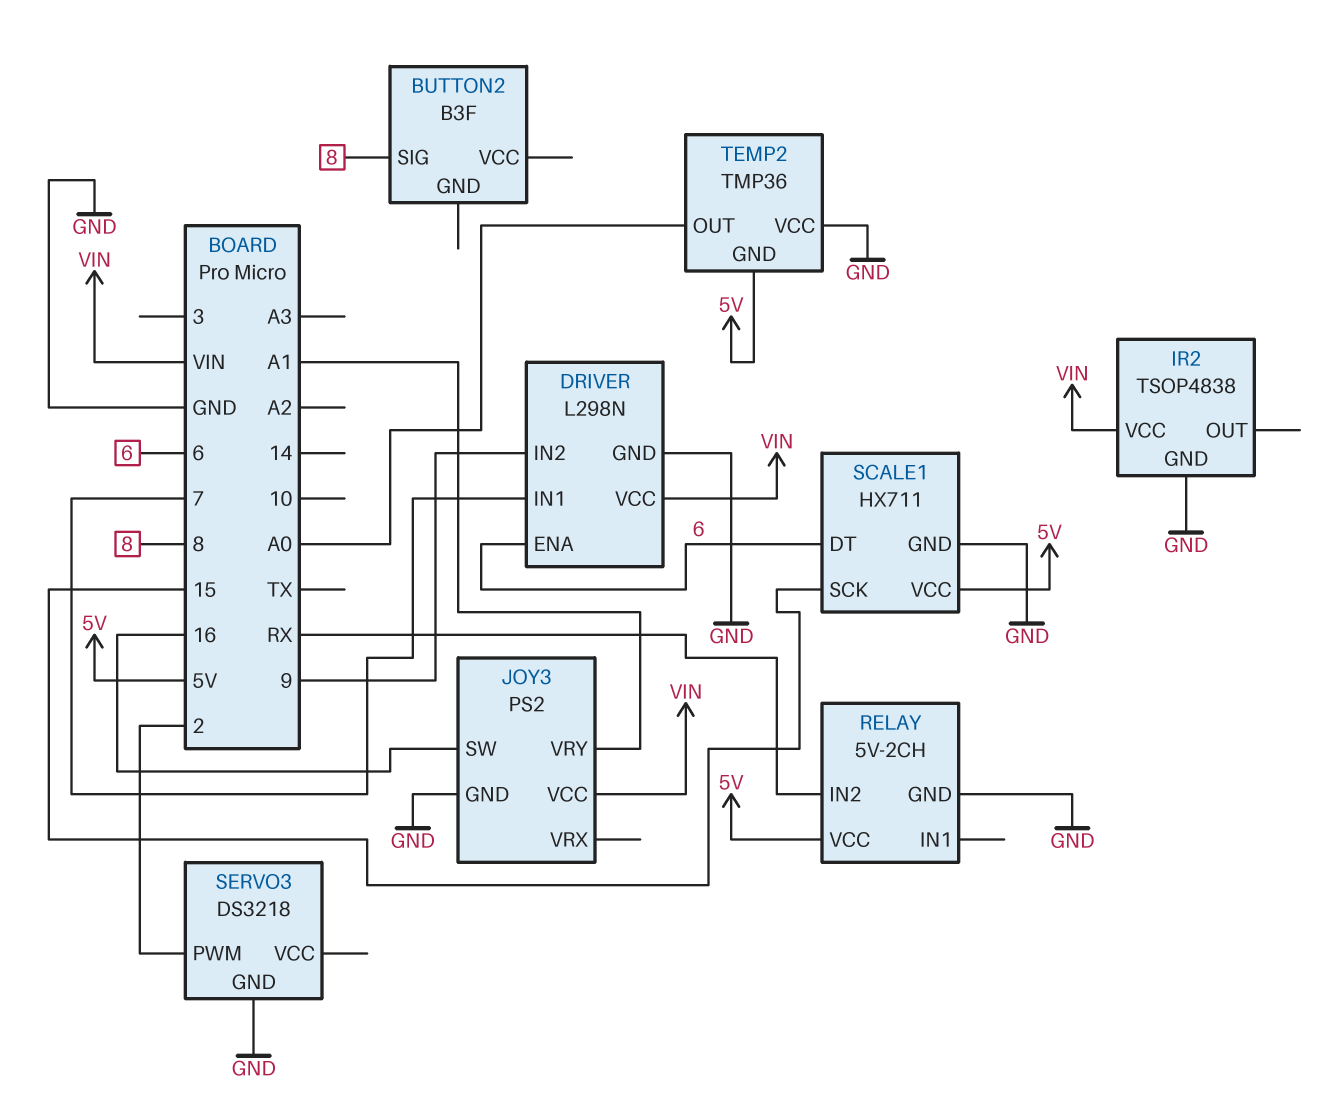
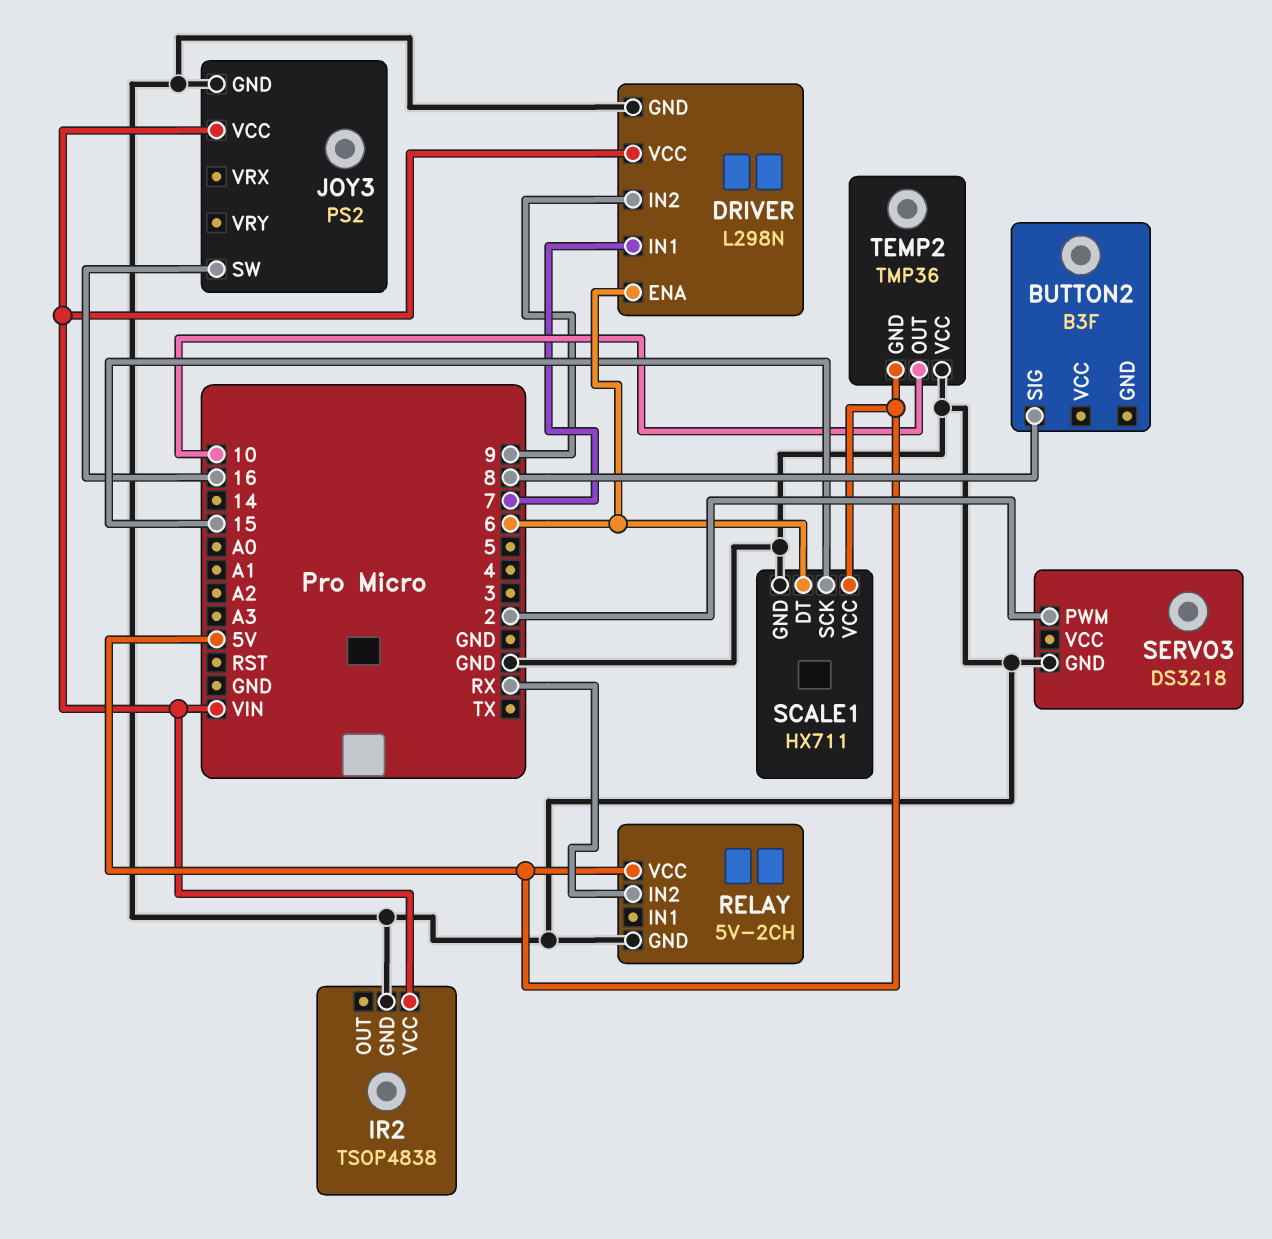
JOY3 pin VRY: A1 -> none
TEMP2 pin OUT: A0 -> 10

